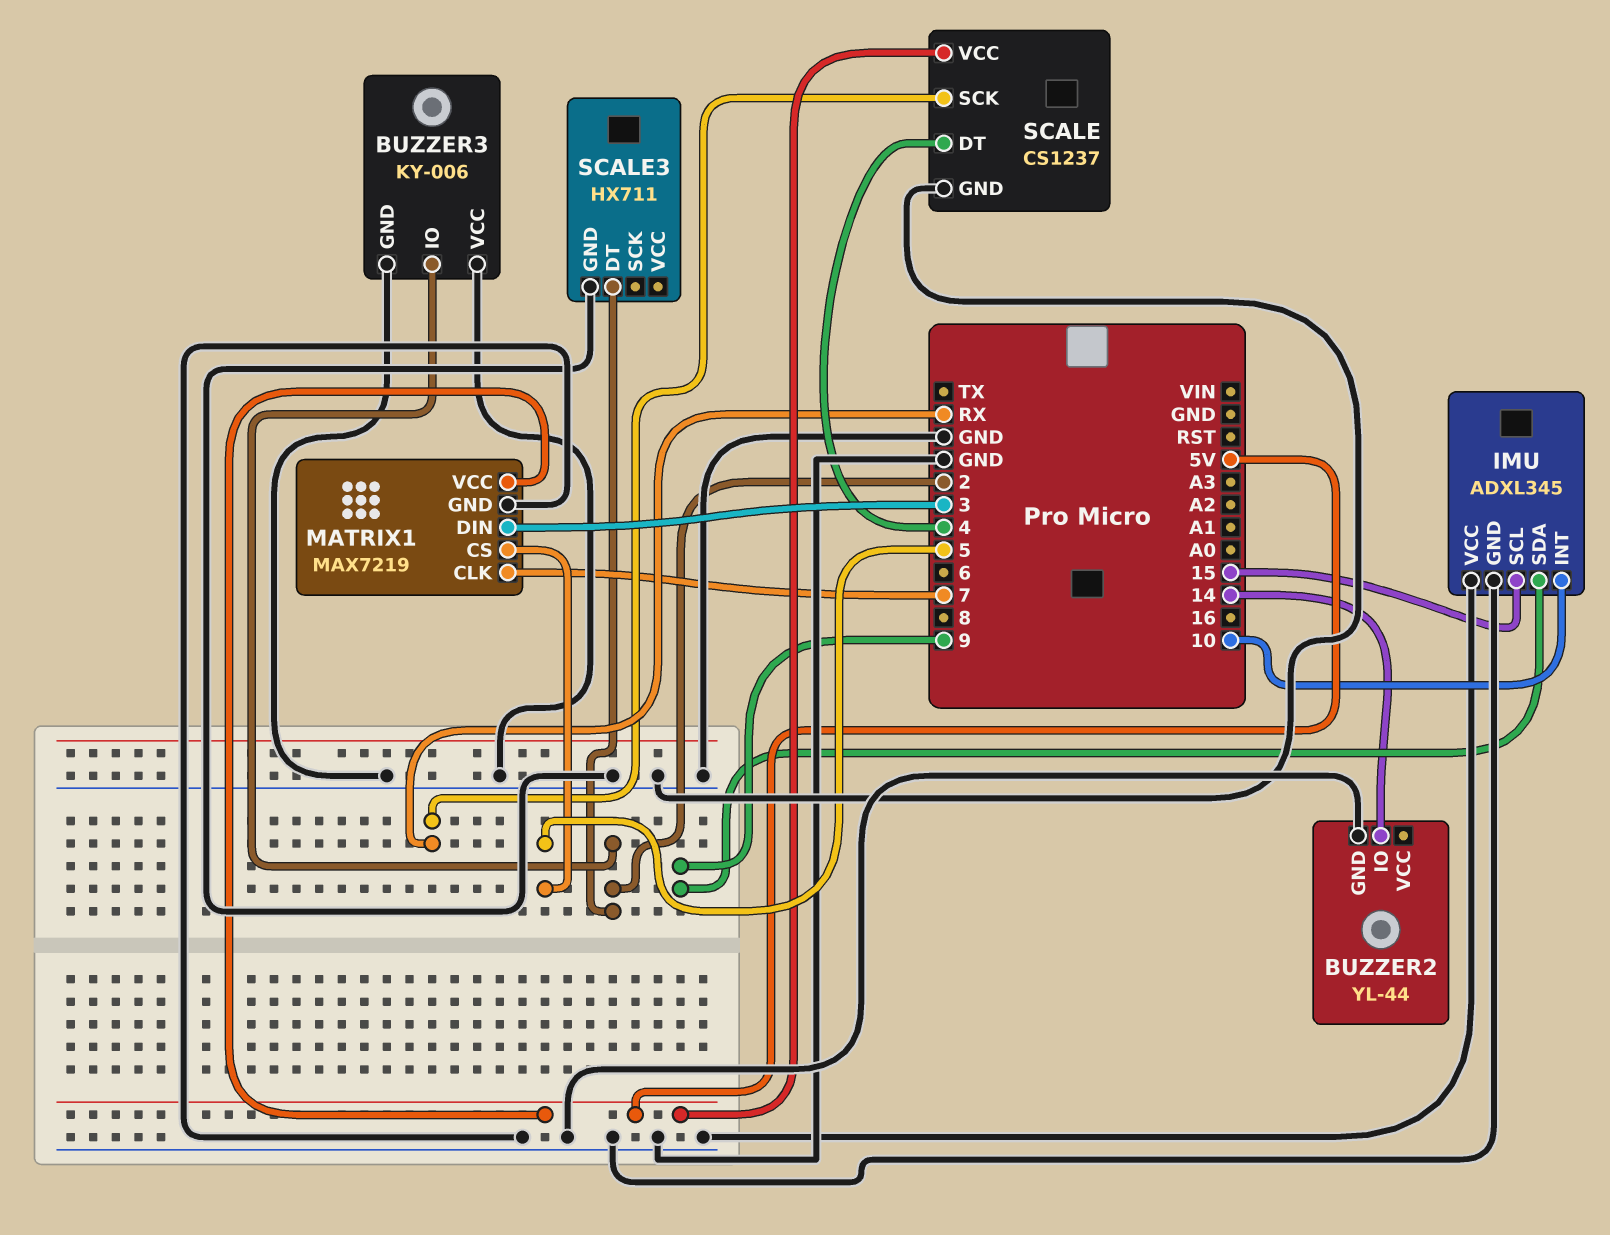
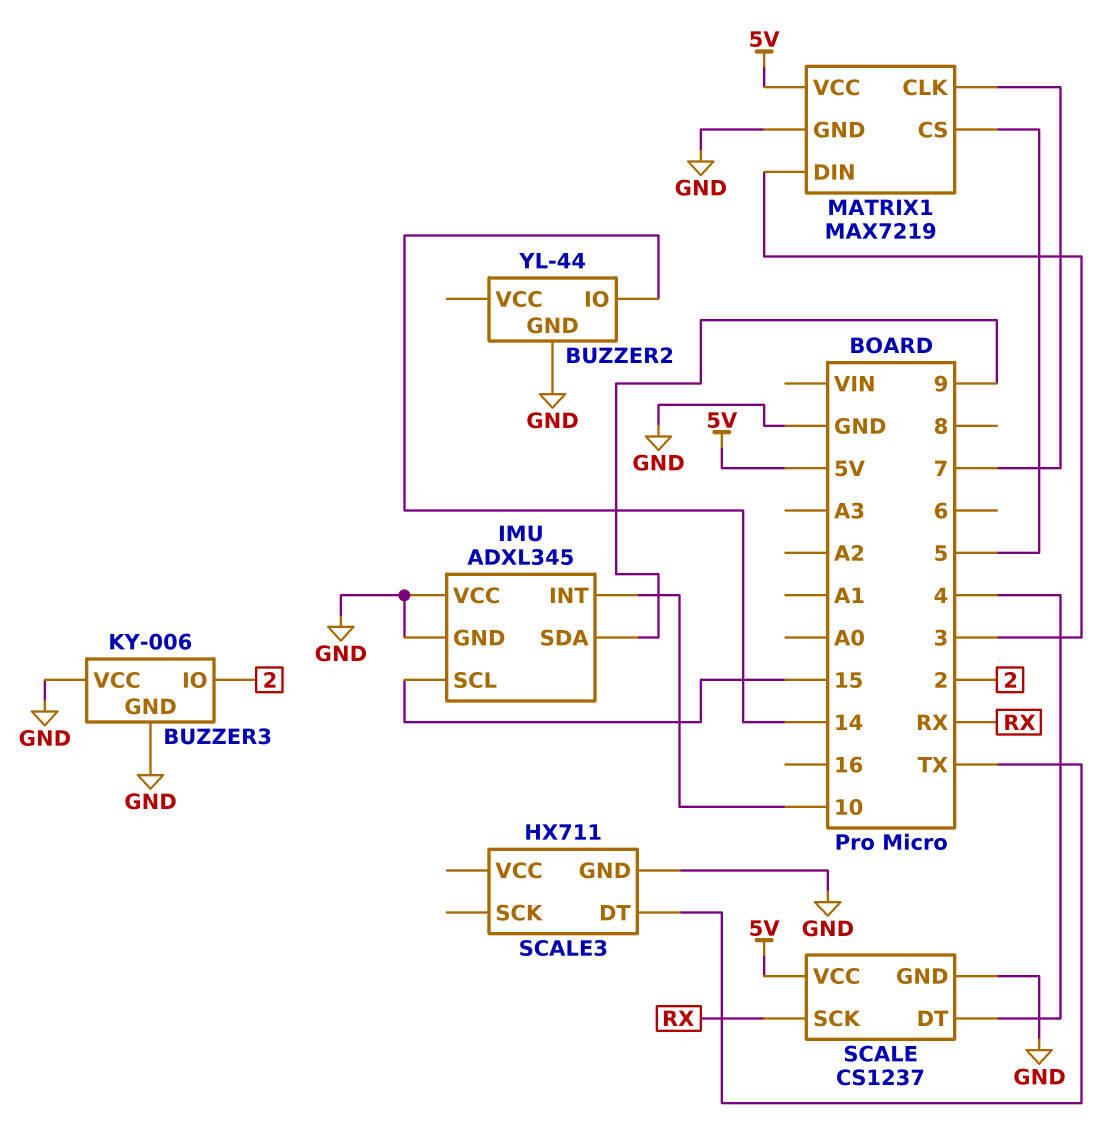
SCALE3 pin DT: 2 -> TX

